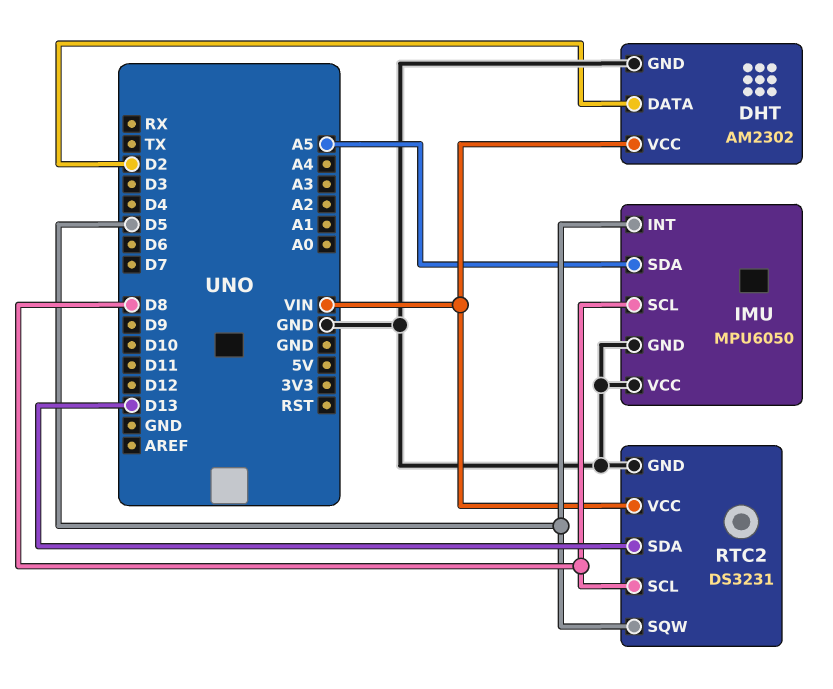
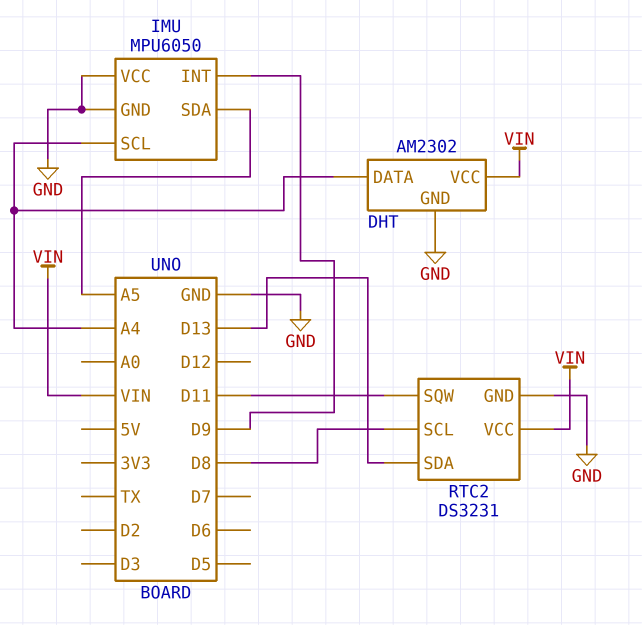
DHT pin DATA: D2 -> A4
IMU pin INT: D5 -> D9
IMU pin SCL: D8 -> A4
RTC2 pin SQW: D5 -> D11

